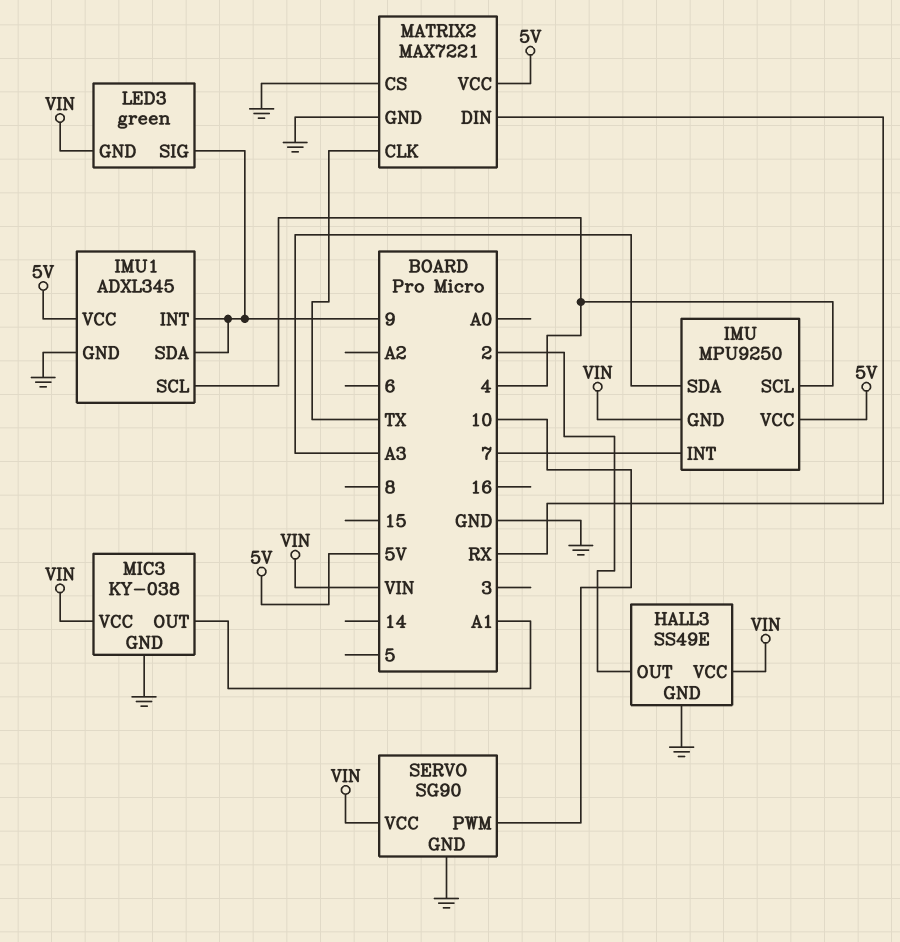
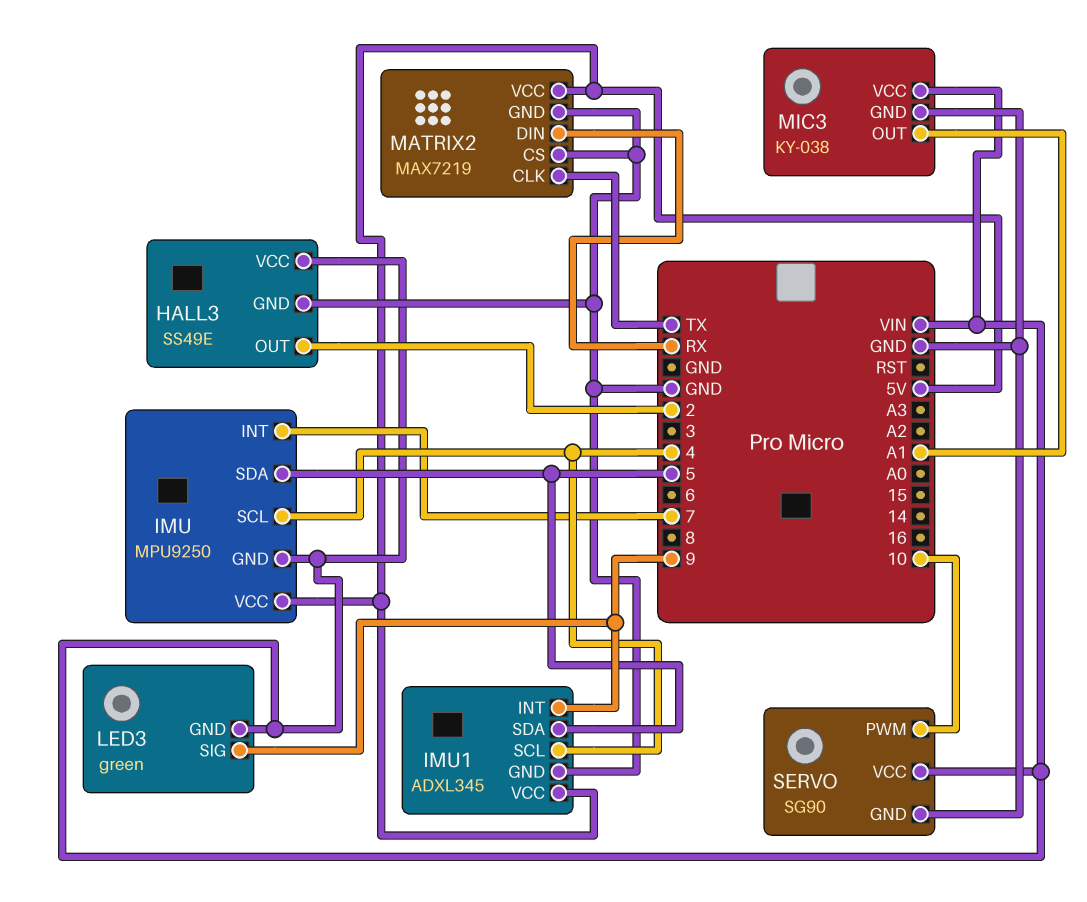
IMU pin SDA: A3 -> 5
IMU1 pin SDA: 9 -> 5
MATRIX2: MAX7221 -> MAX7219

